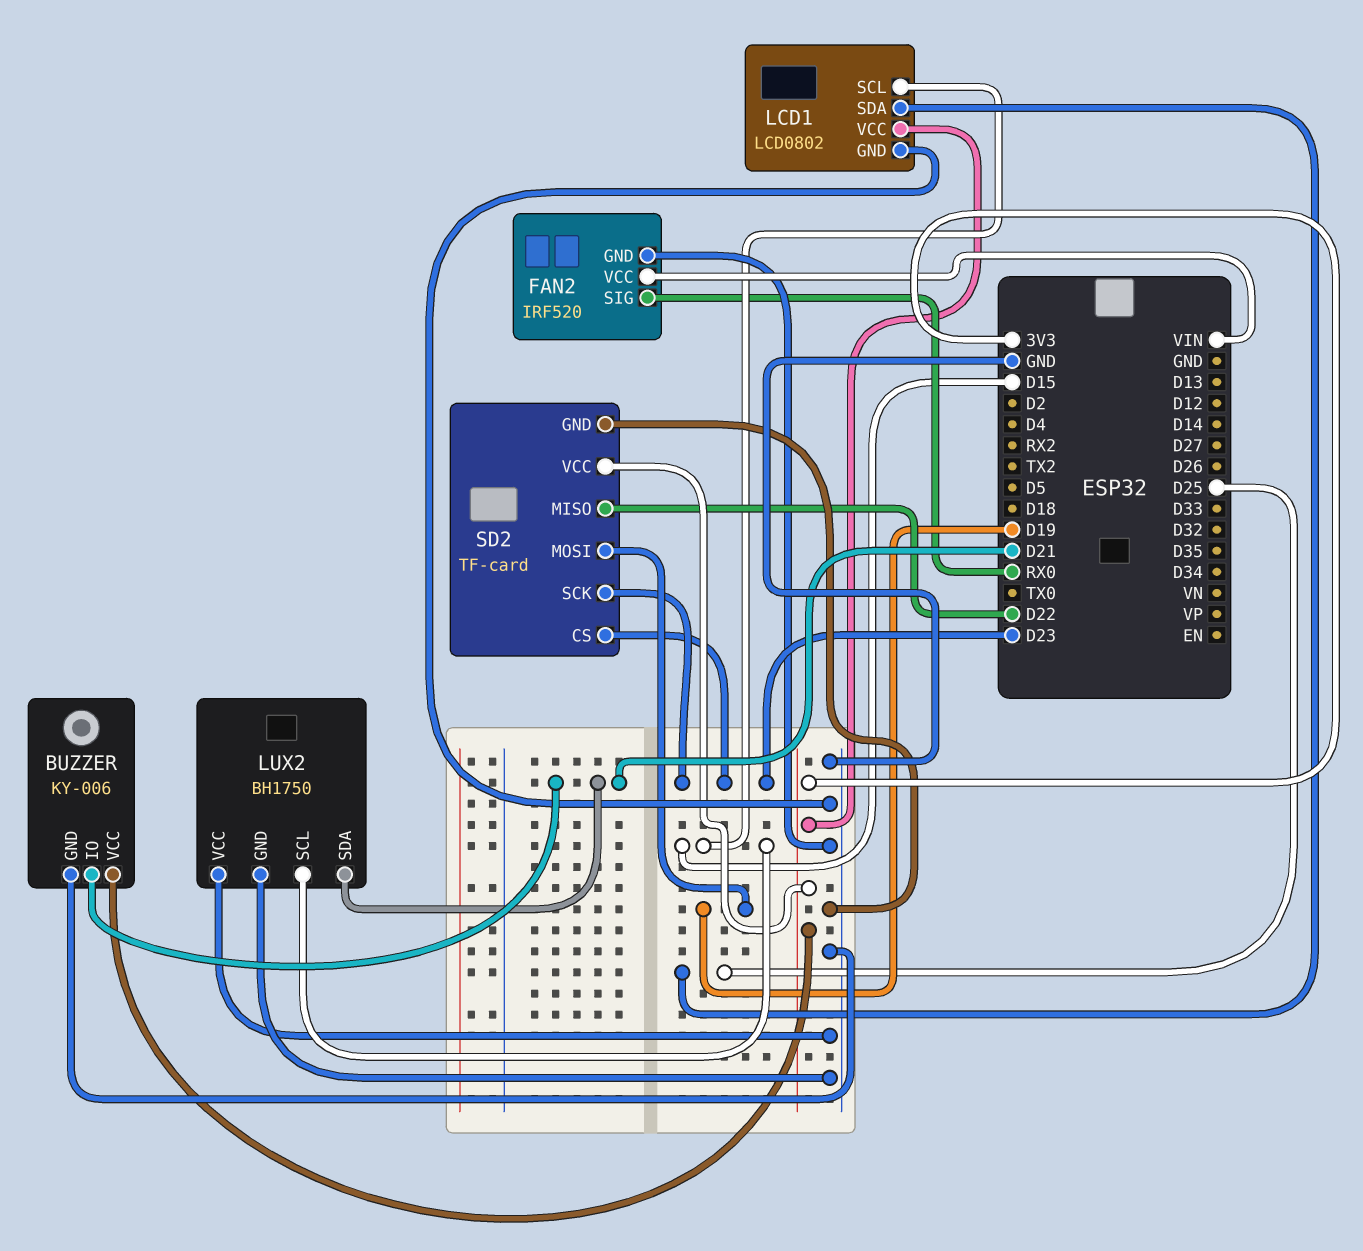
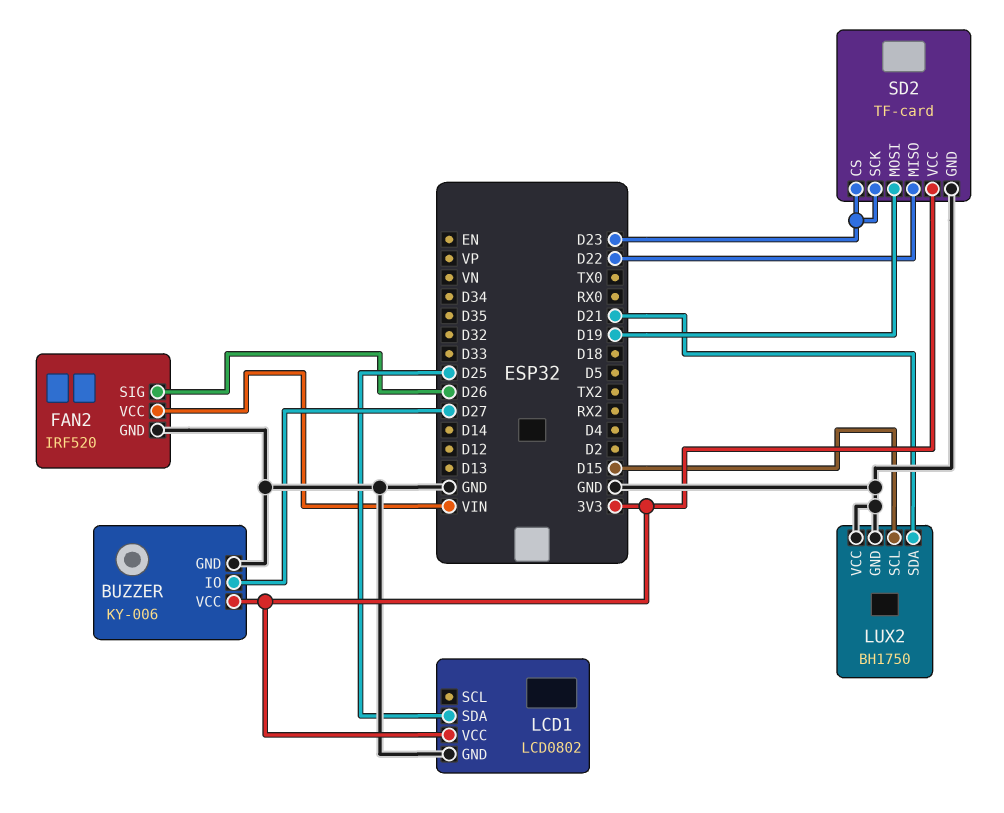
BUZZER pin IO: D21 -> D27
FAN2 pin SIG: RX0 -> D26
LCD1 pin SCL: D15 -> none

